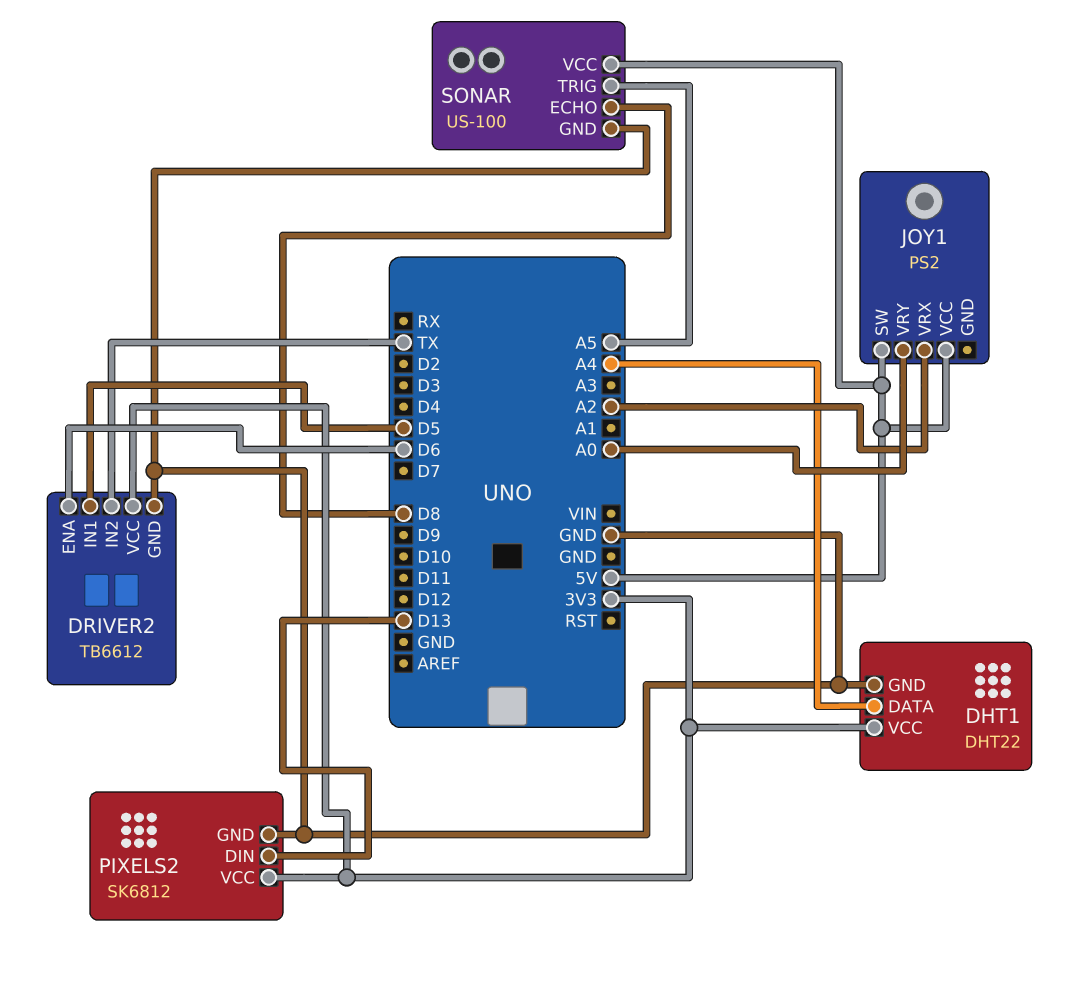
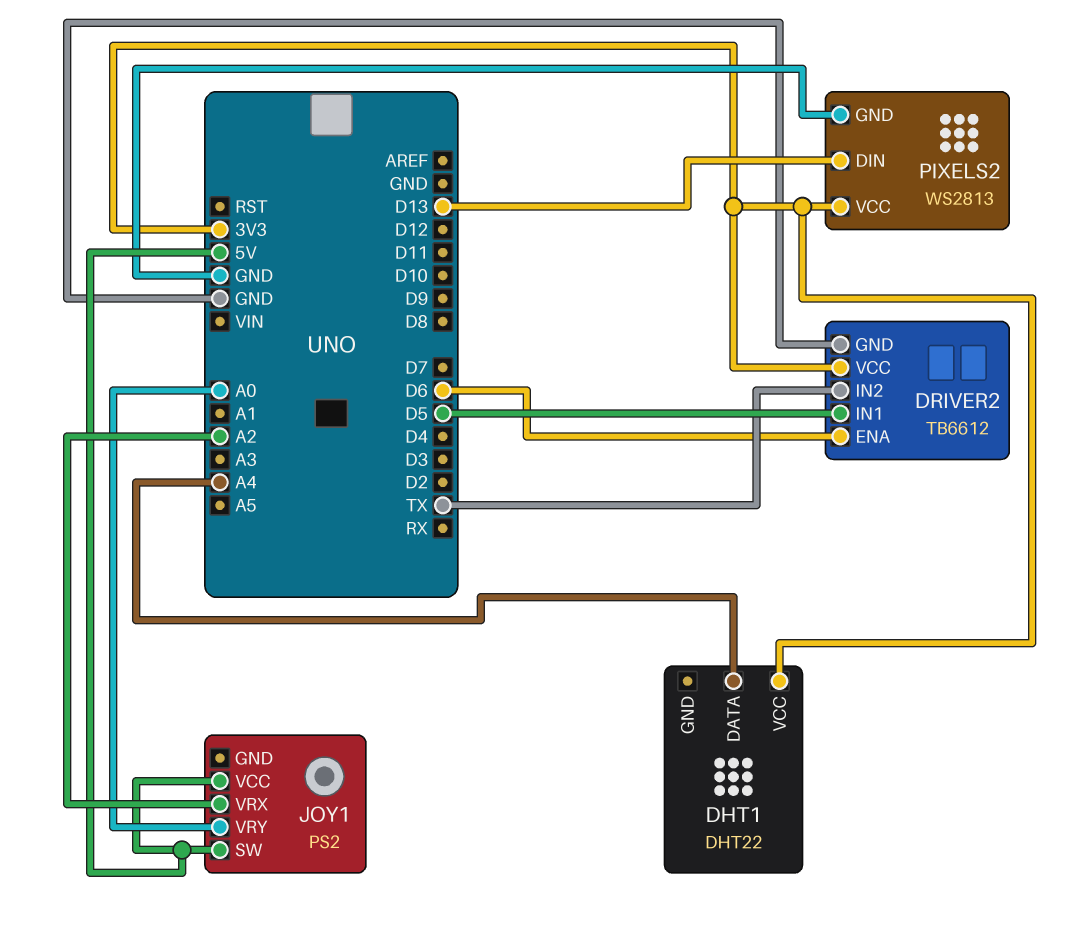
DHT1 pin GND: GND -> none
PIXELS2: SK6812 -> WS2813
SONAR: US-100 -> none
SONAR pin ECHO: D8 -> none
SONAR pin GND: GND -> none
SONAR pin TRIG: A5 -> none
SONAR pin VCC: 5V -> none

